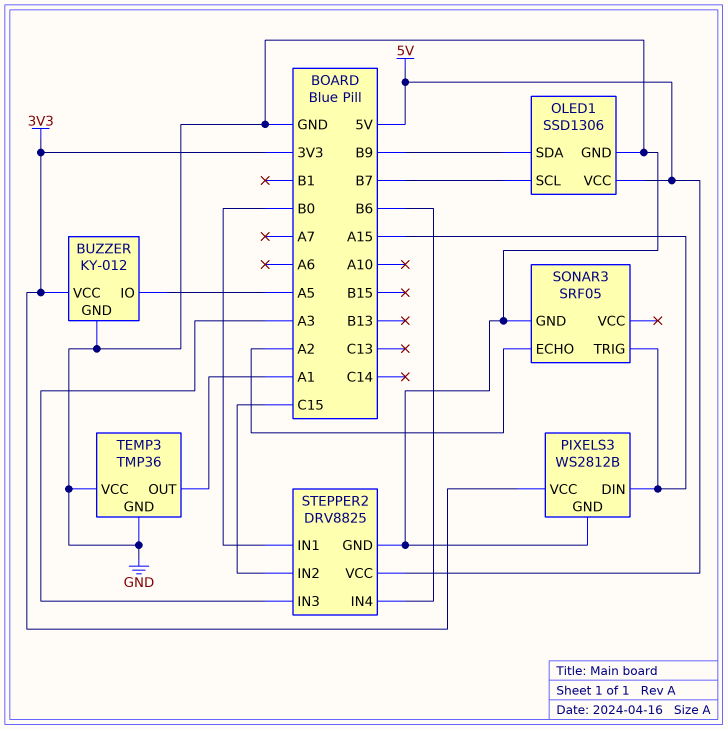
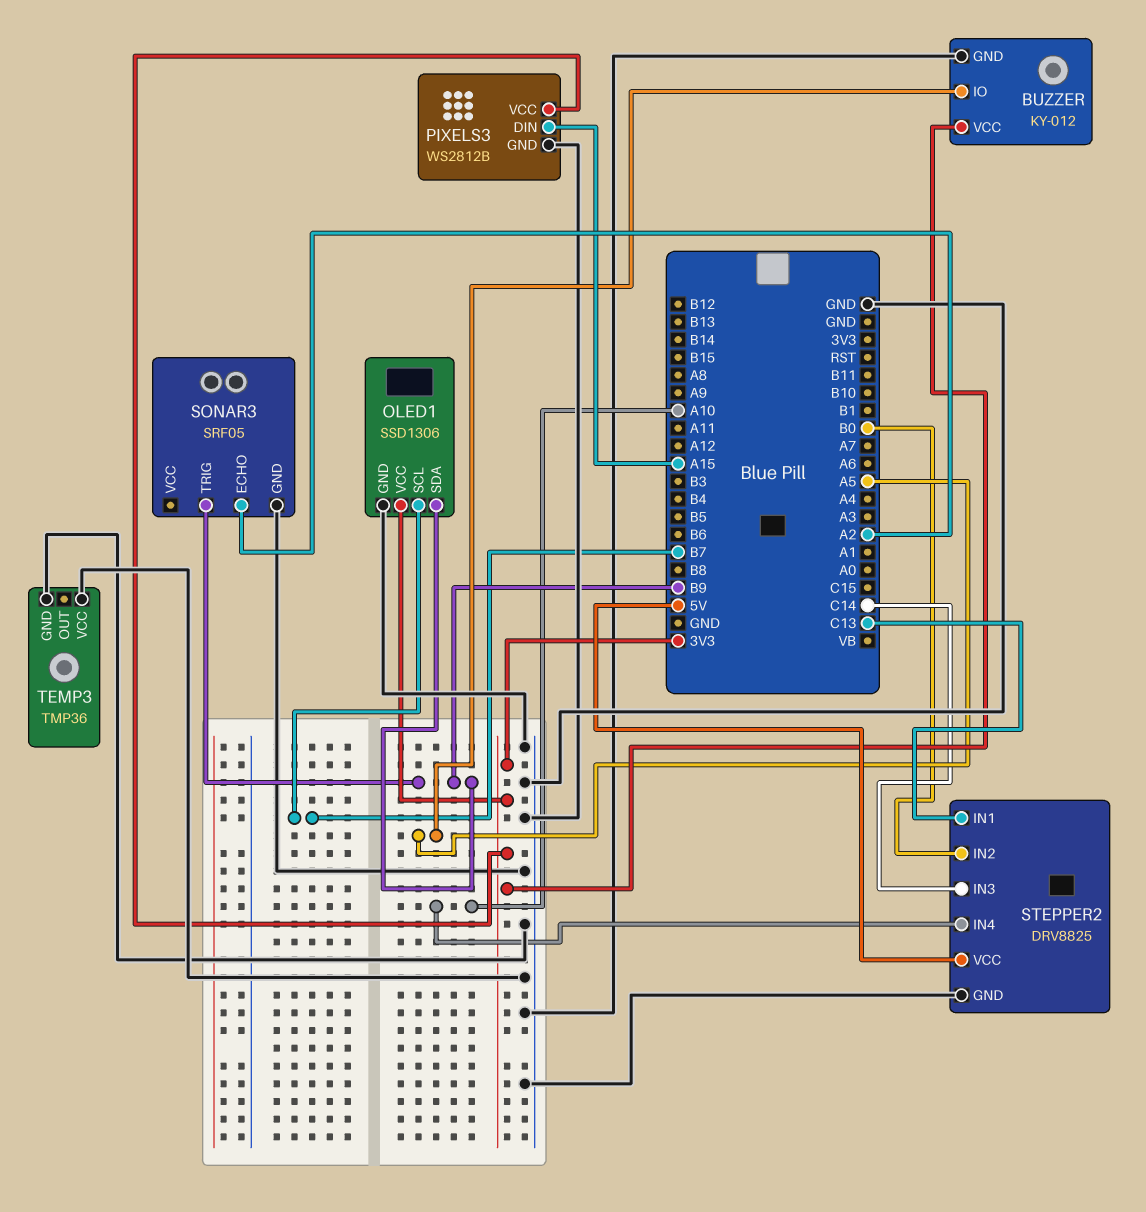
OLED1 pin VCC: 5V -> 3V3
SONAR3 pin TRIG: A15 -> B9
STEPPER2 pin IN1: B0 -> C13
STEPPER2 pin IN2: C15 -> B0
STEPPER2 pin IN3: A3 -> C14
STEPPER2 pin IN4: B6 -> A10
TEMP3 pin OUT: A1 -> none

